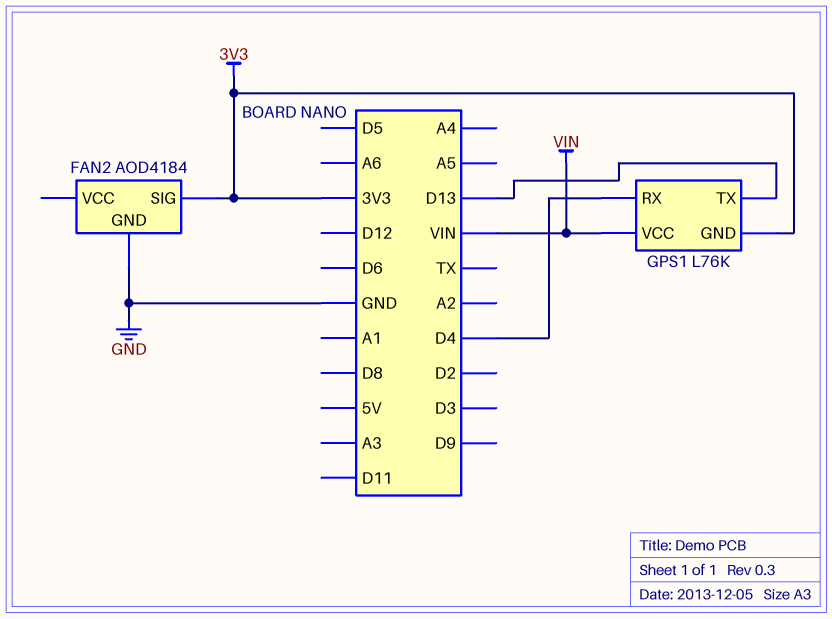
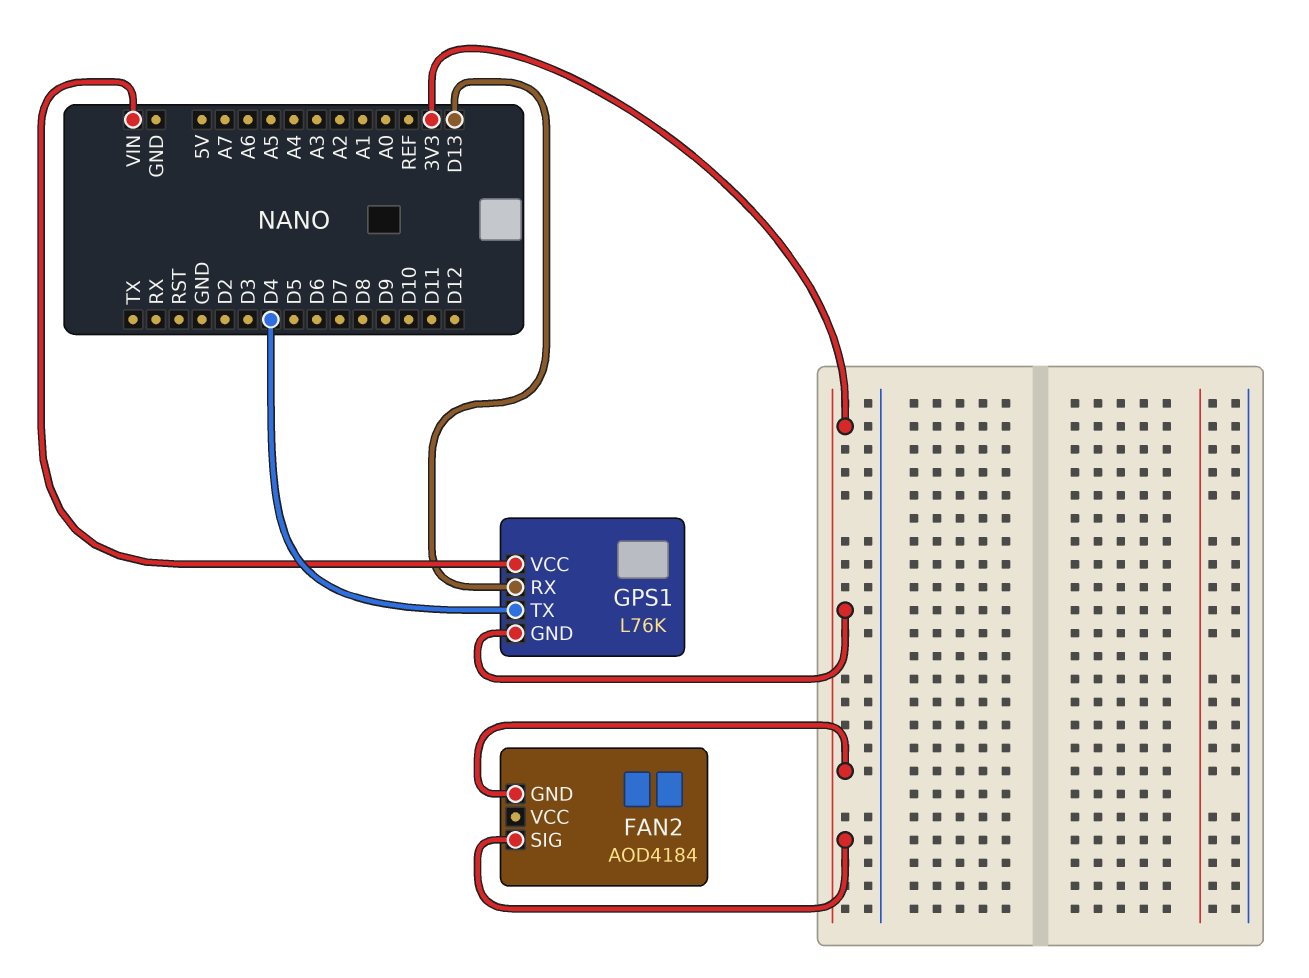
FAN2 pin GND: GND -> 3V3
GPS1 pin RX: D4 -> D13
GPS1 pin TX: D13 -> D4

